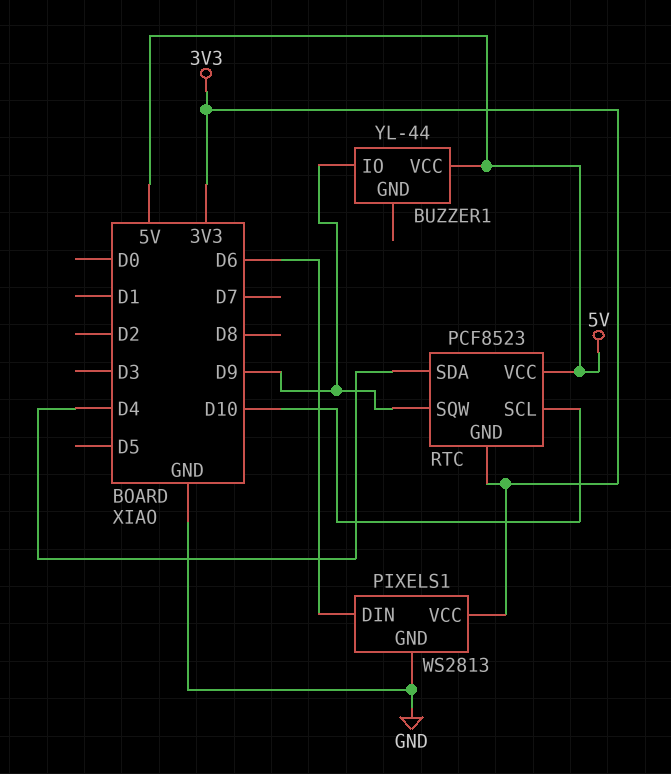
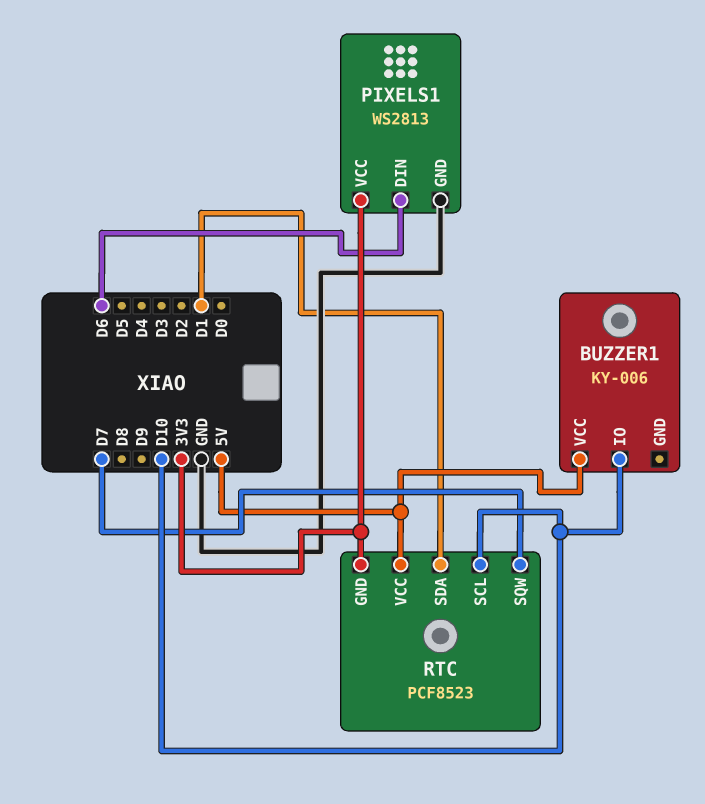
BUZZER1: YL-44 -> KY-006
BUZZER1 pin IO: D9 -> D10
RTC pin SDA: D4 -> D1
RTC pin SQW: D9 -> D7

